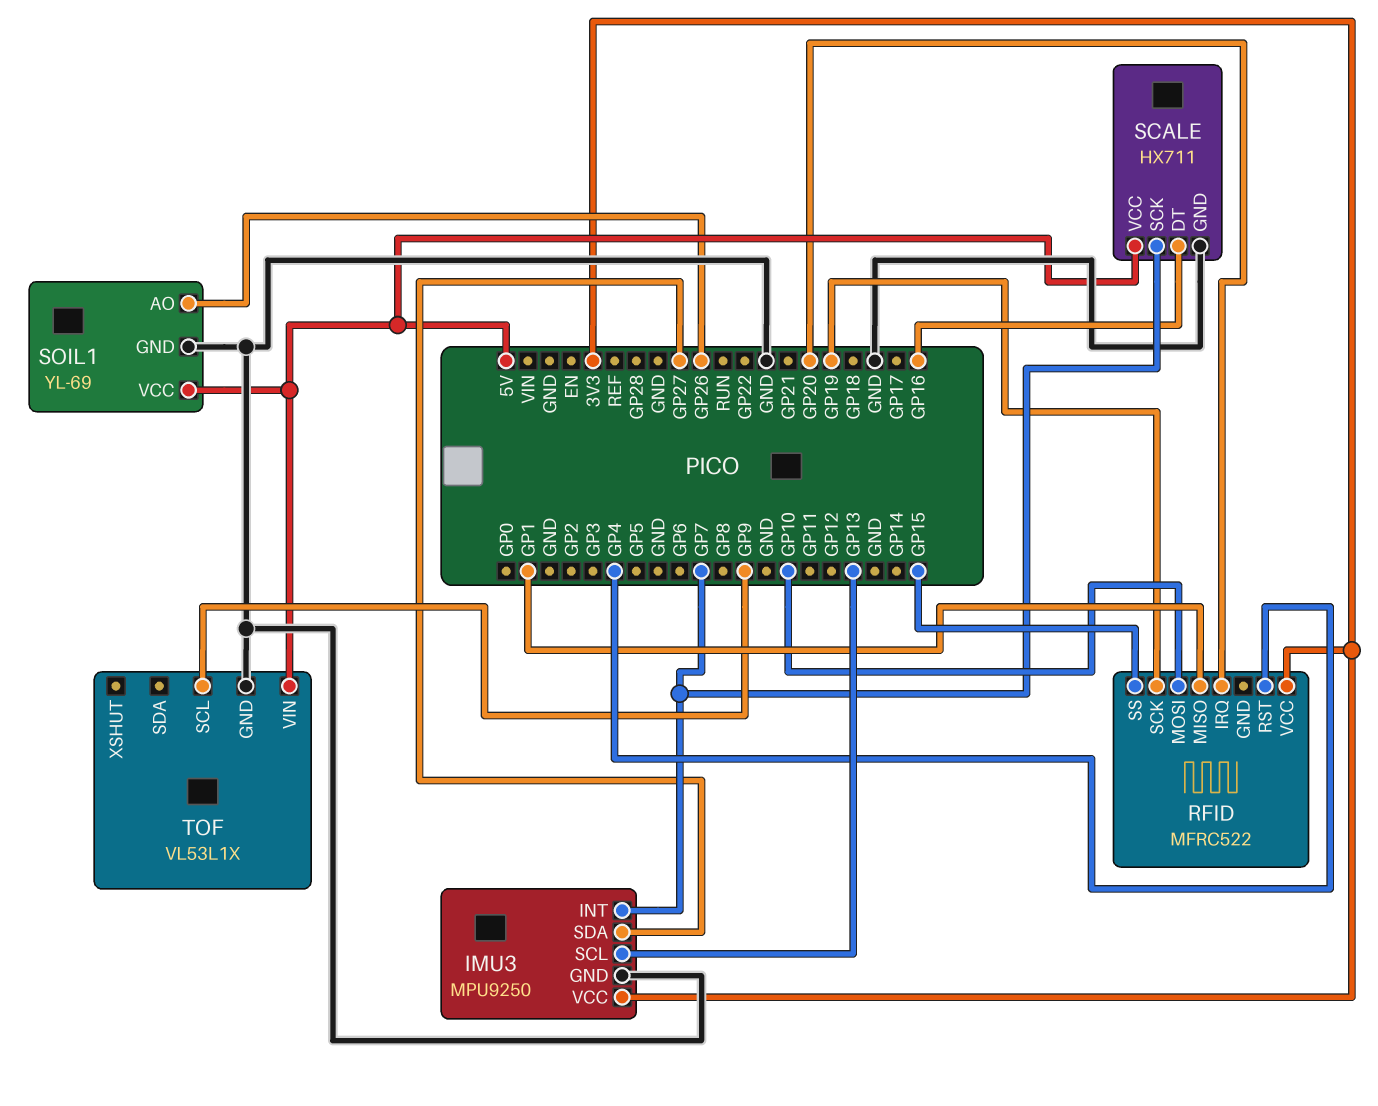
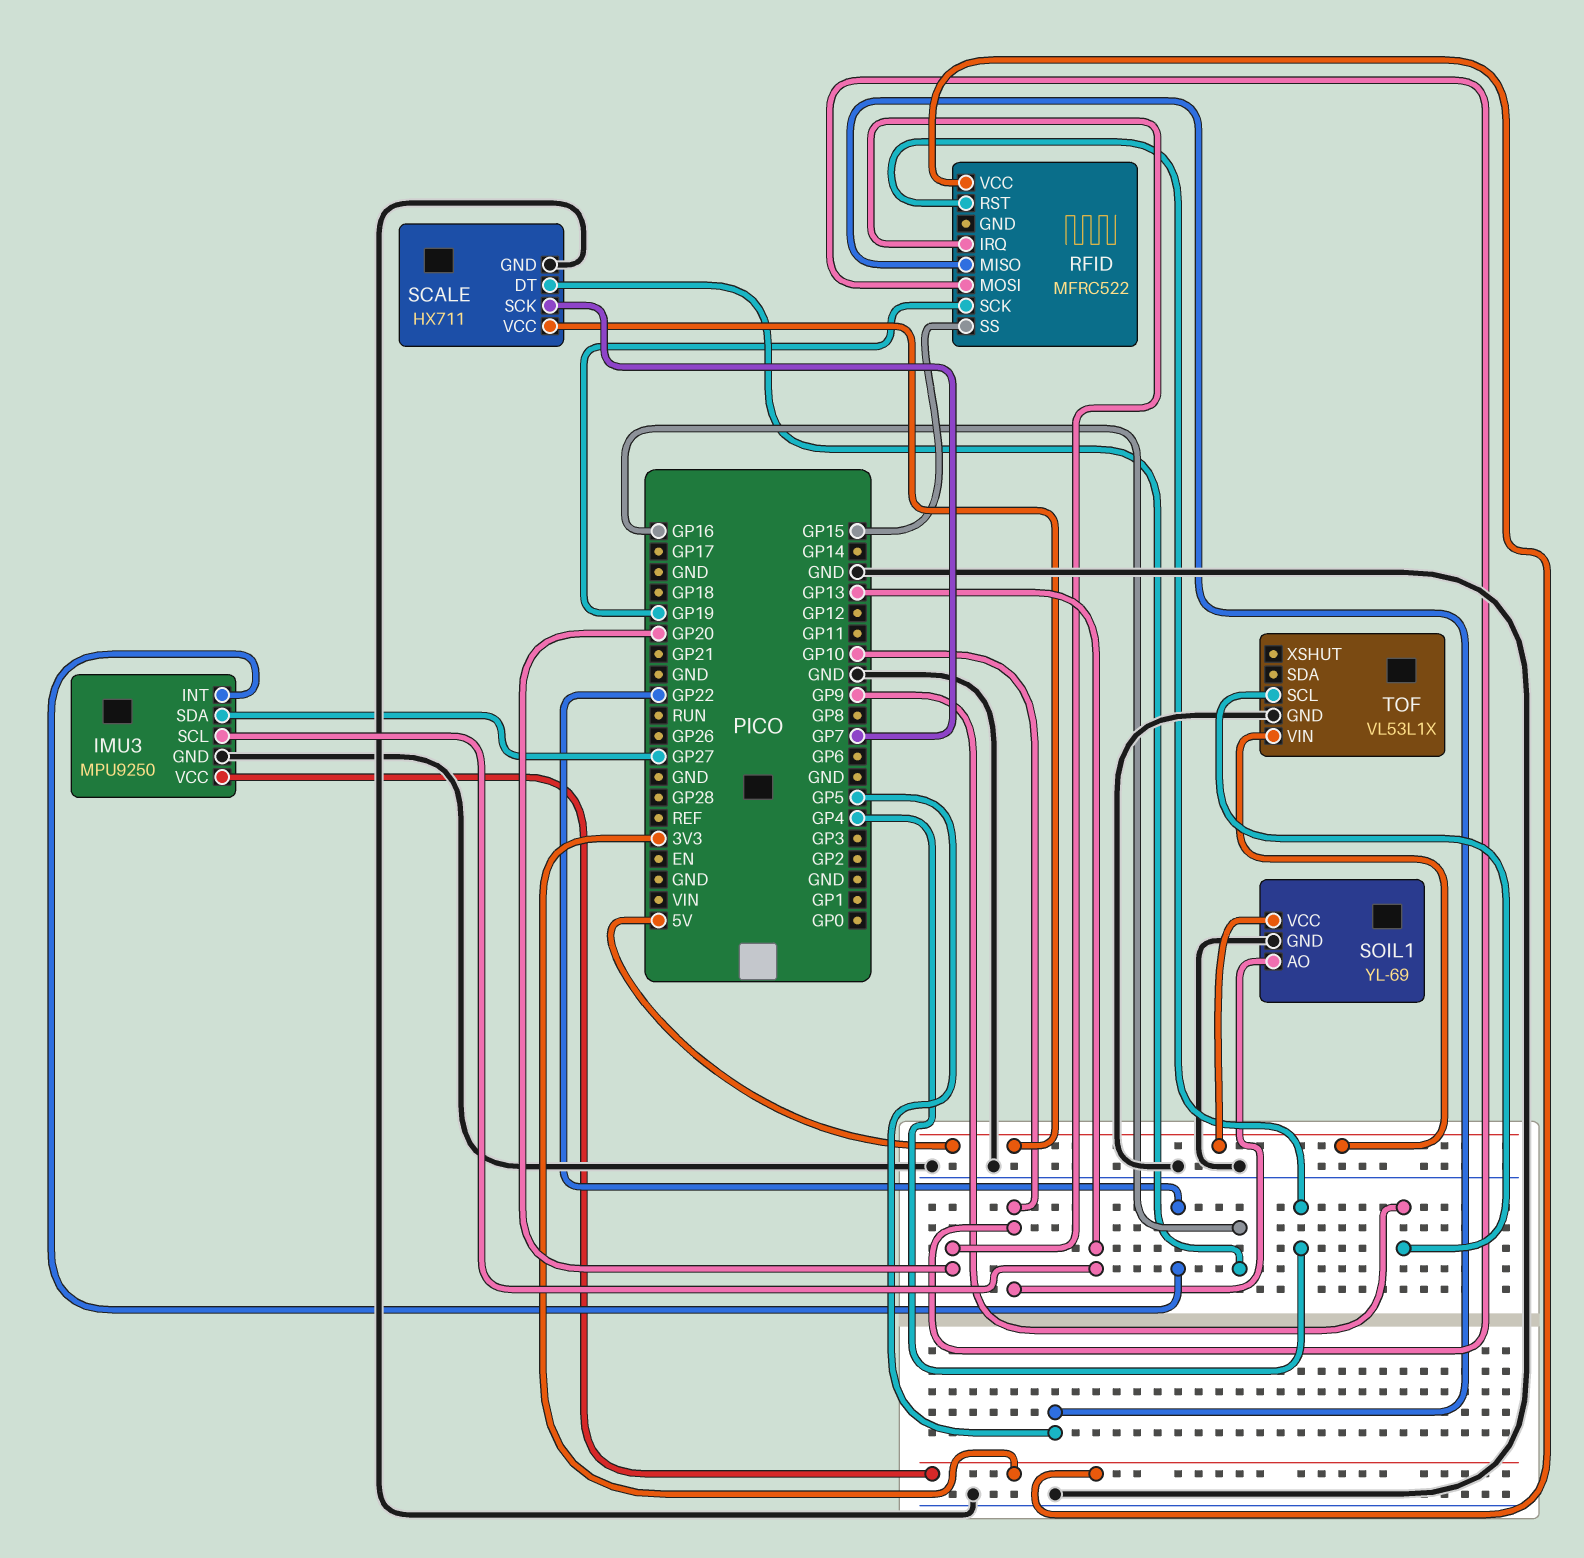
IMU3 pin INT: GP7 -> GP22
RFID pin MISO: GP1 -> GP5
SOIL1 pin AO: GP26 -> GP10

